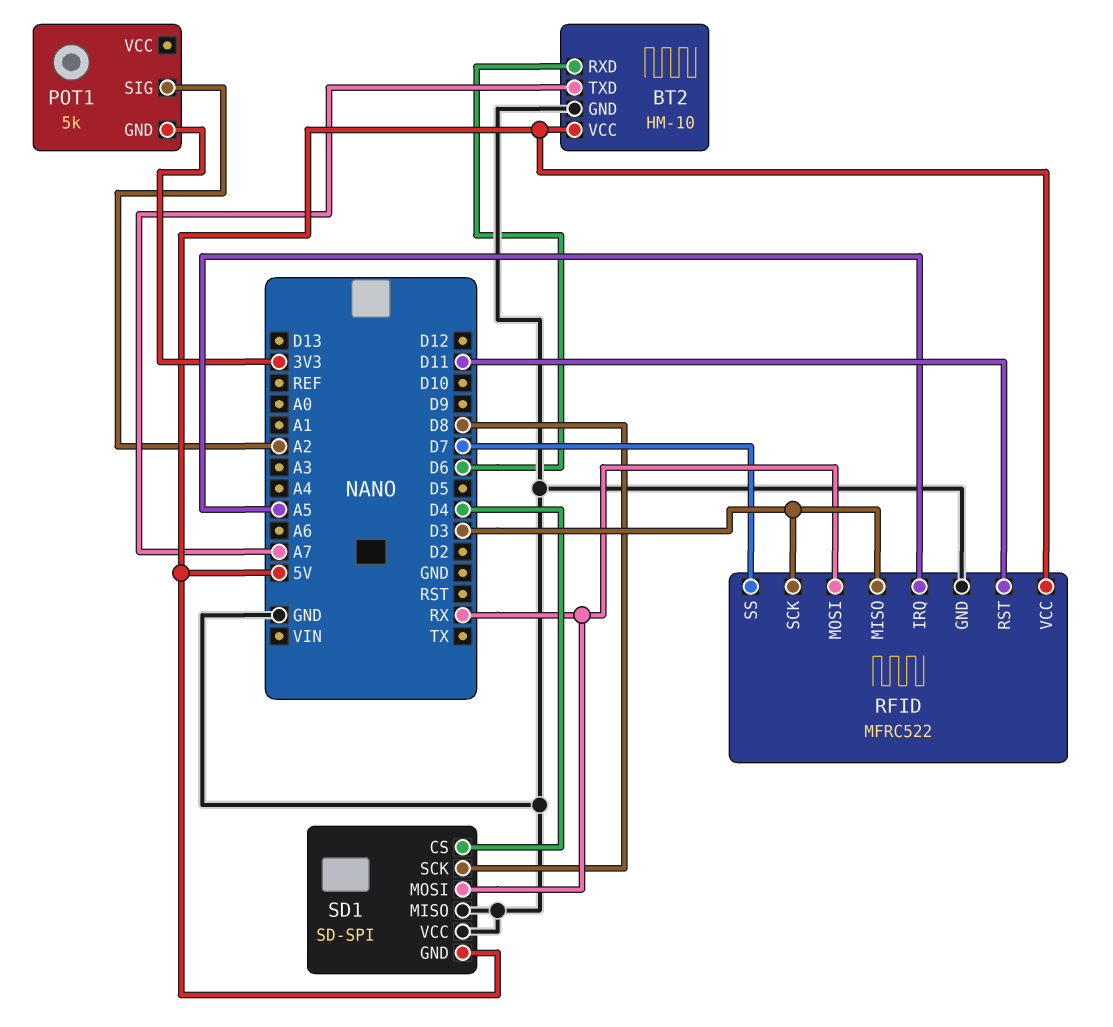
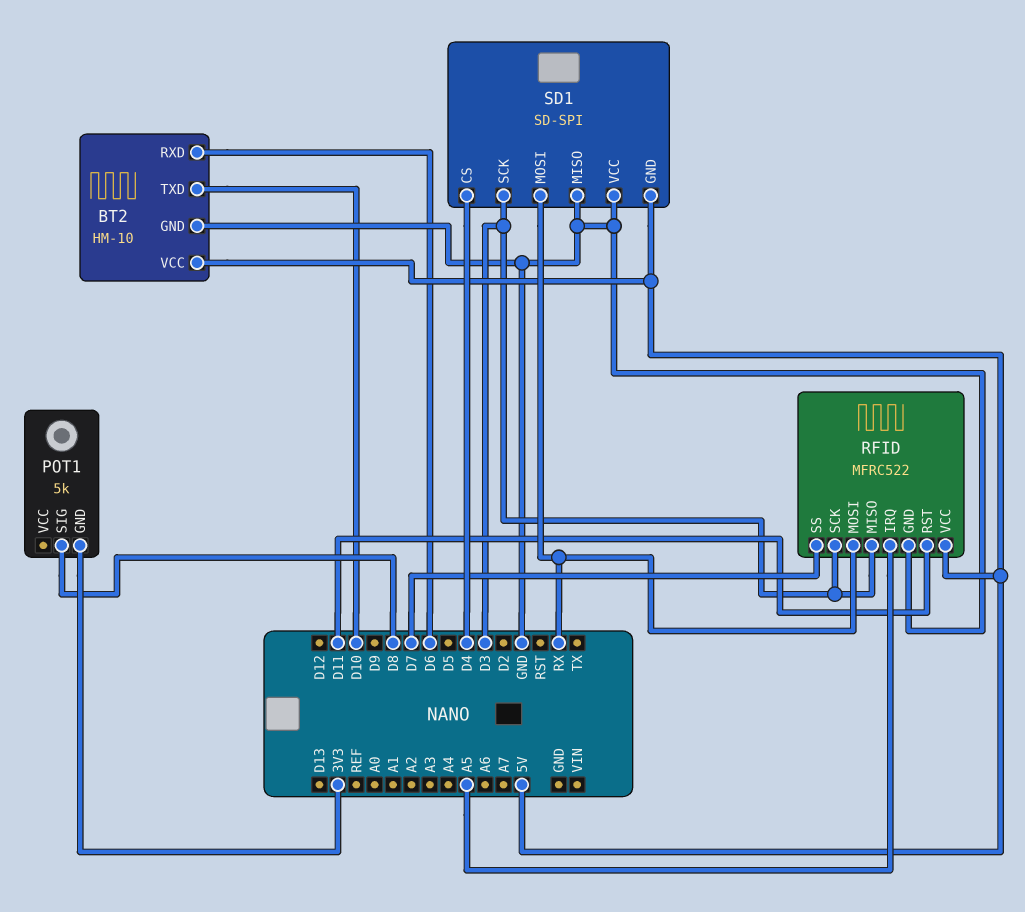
BT2 pin TXD: A7 -> D10
POT1 pin SIG: A2 -> D8
SD1 pin SCK: D8 -> D3

